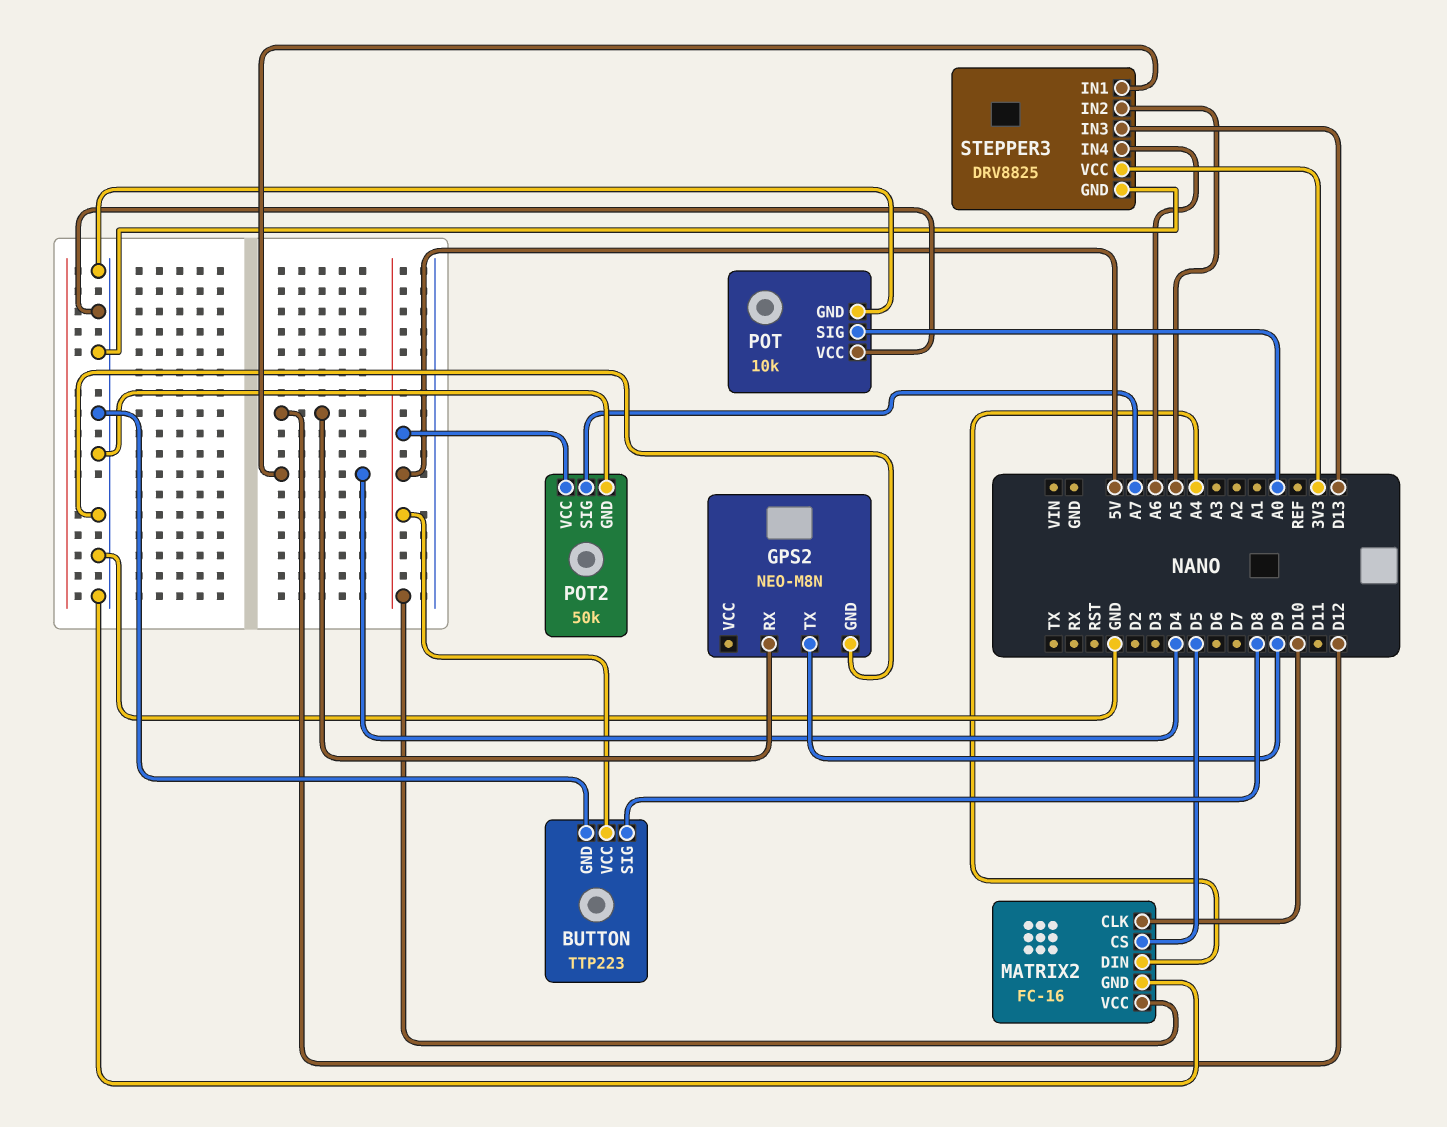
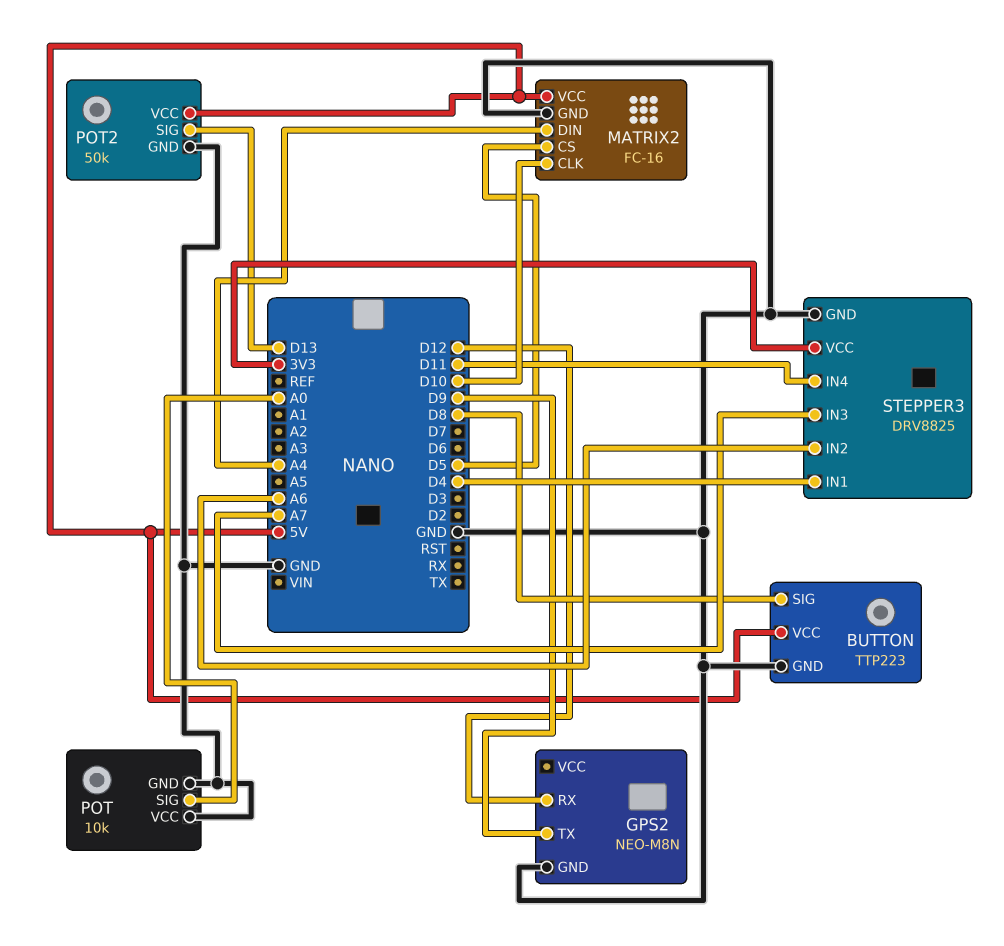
POT2 pin SIG: A7 -> D13
STEPPER3 pin IN2: A5 -> A6
STEPPER3 pin IN3: D13 -> A7
STEPPER3 pin IN4: A6 -> D11

